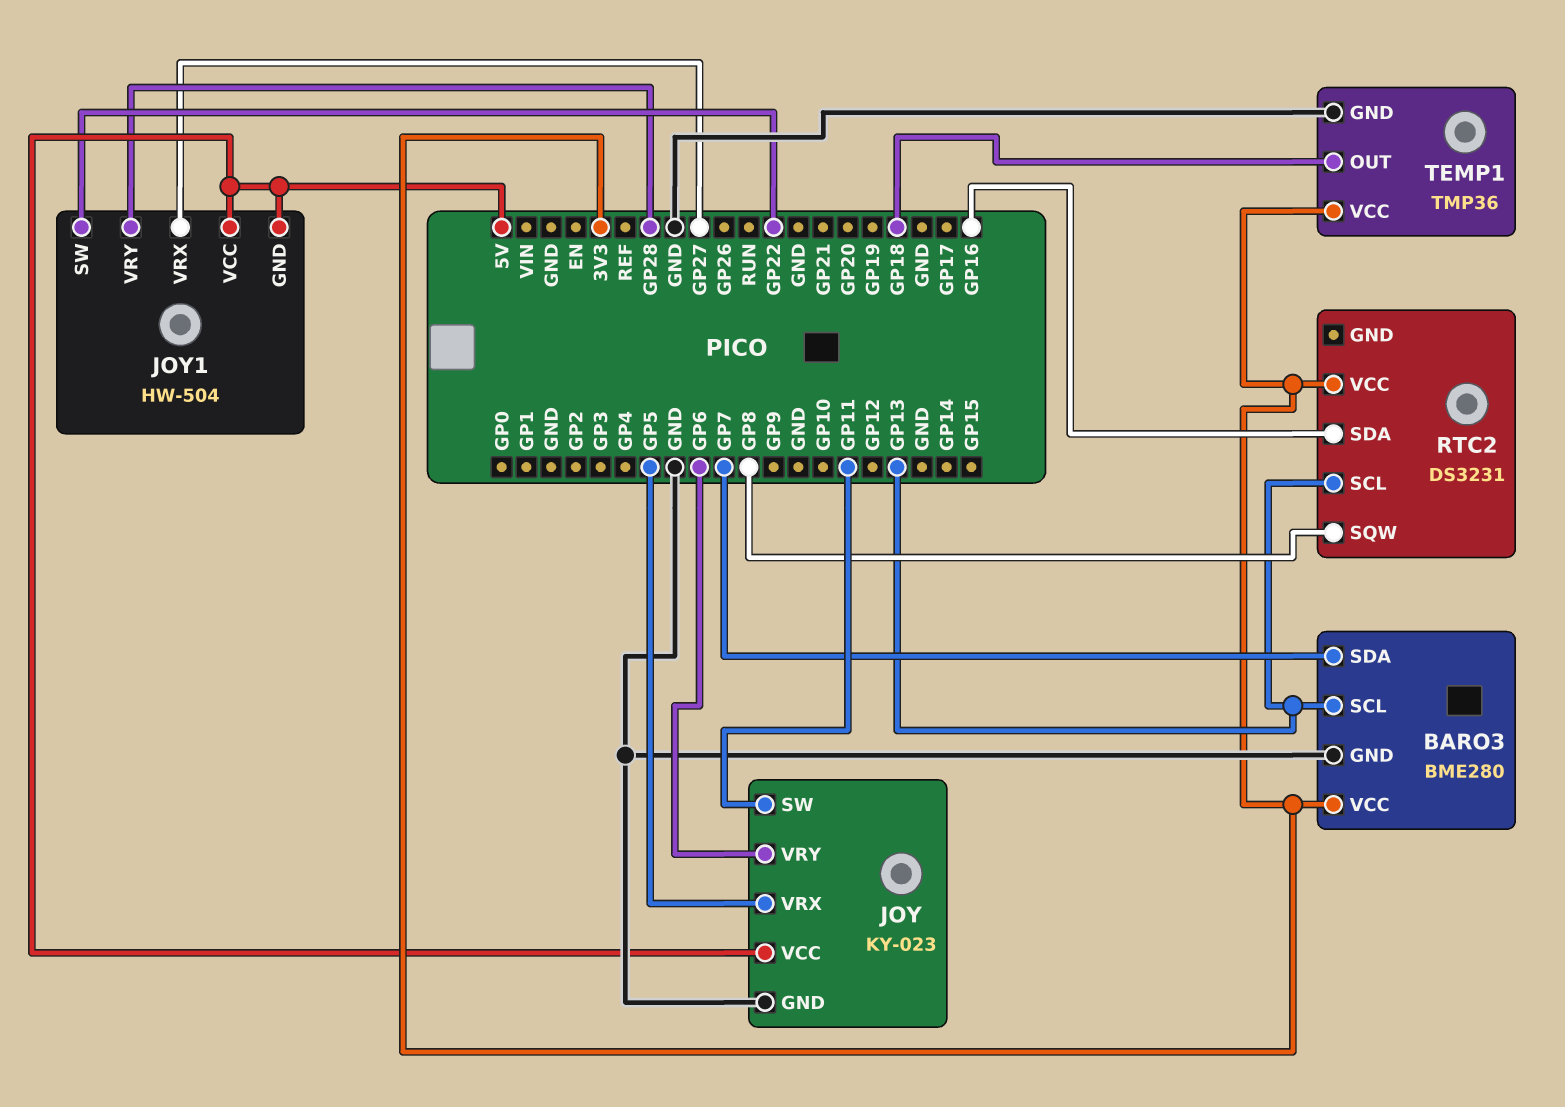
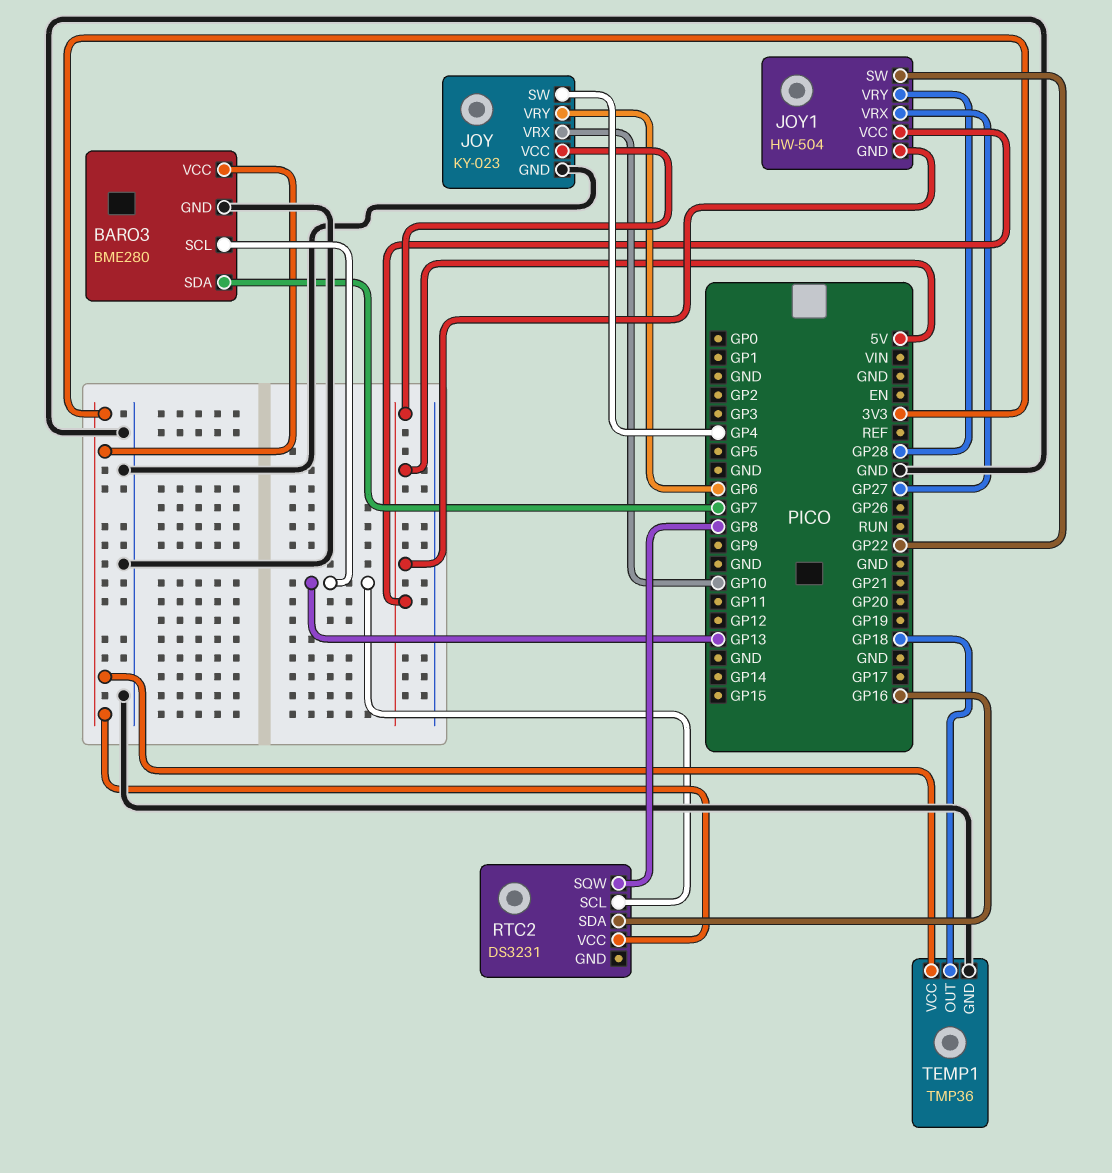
JOY pin SW: GP11 -> GP4
JOY pin VRX: GP5 -> GP10

